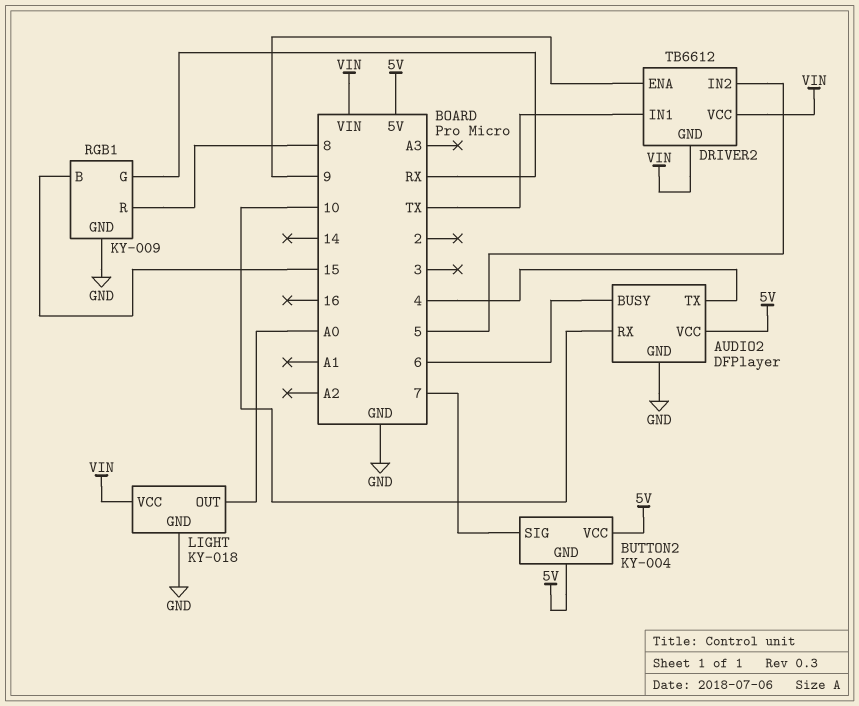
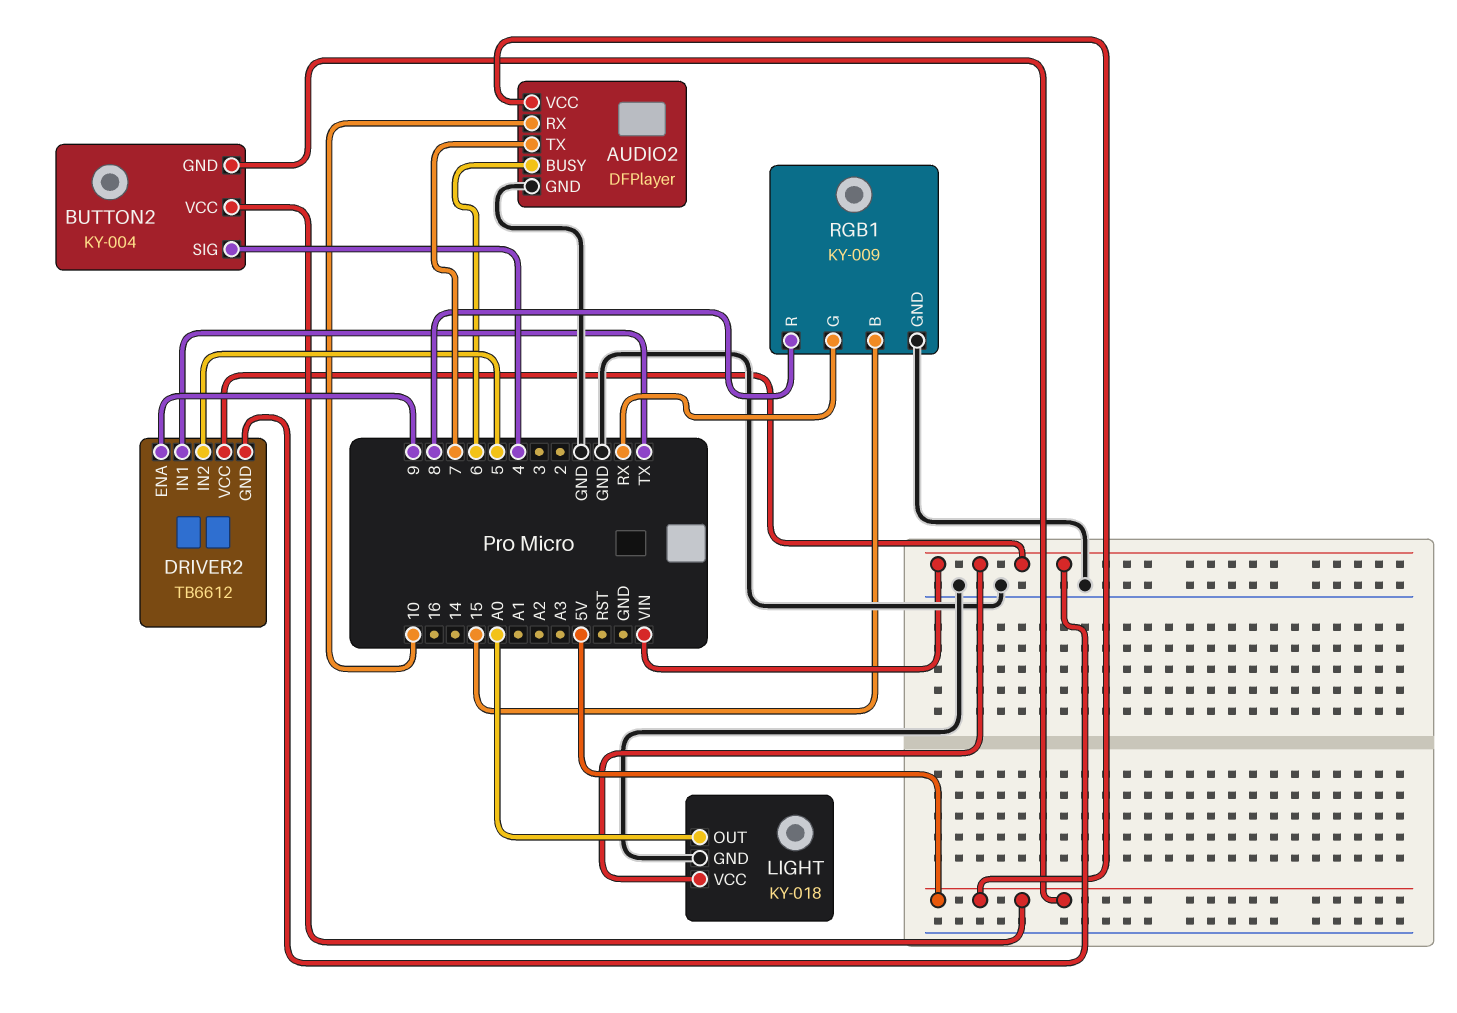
AUDIO2 pin TX: 4 -> 7
BUTTON2 pin SIG: 7 -> 4

